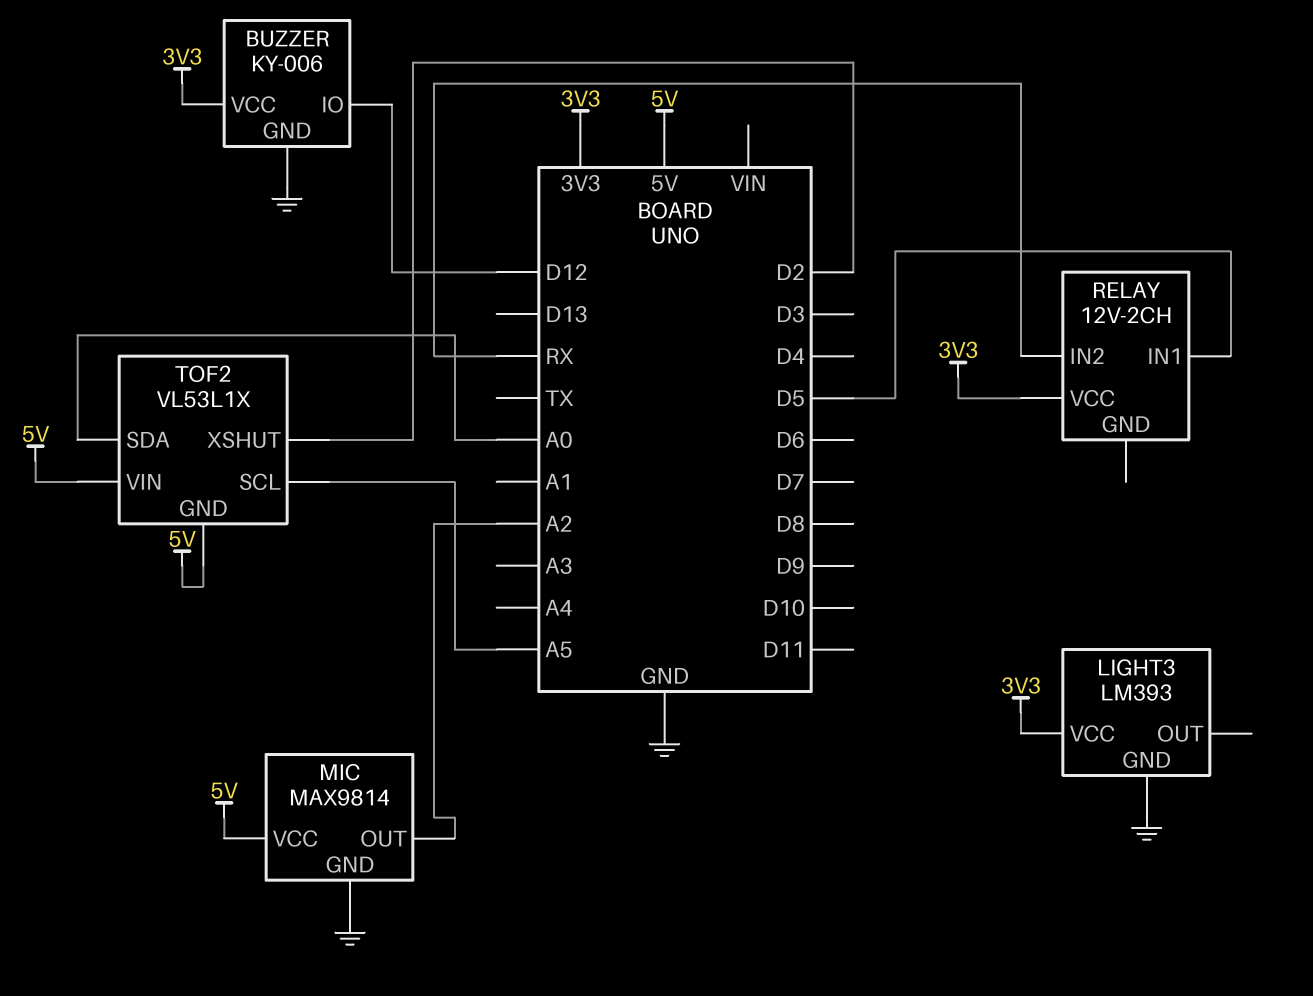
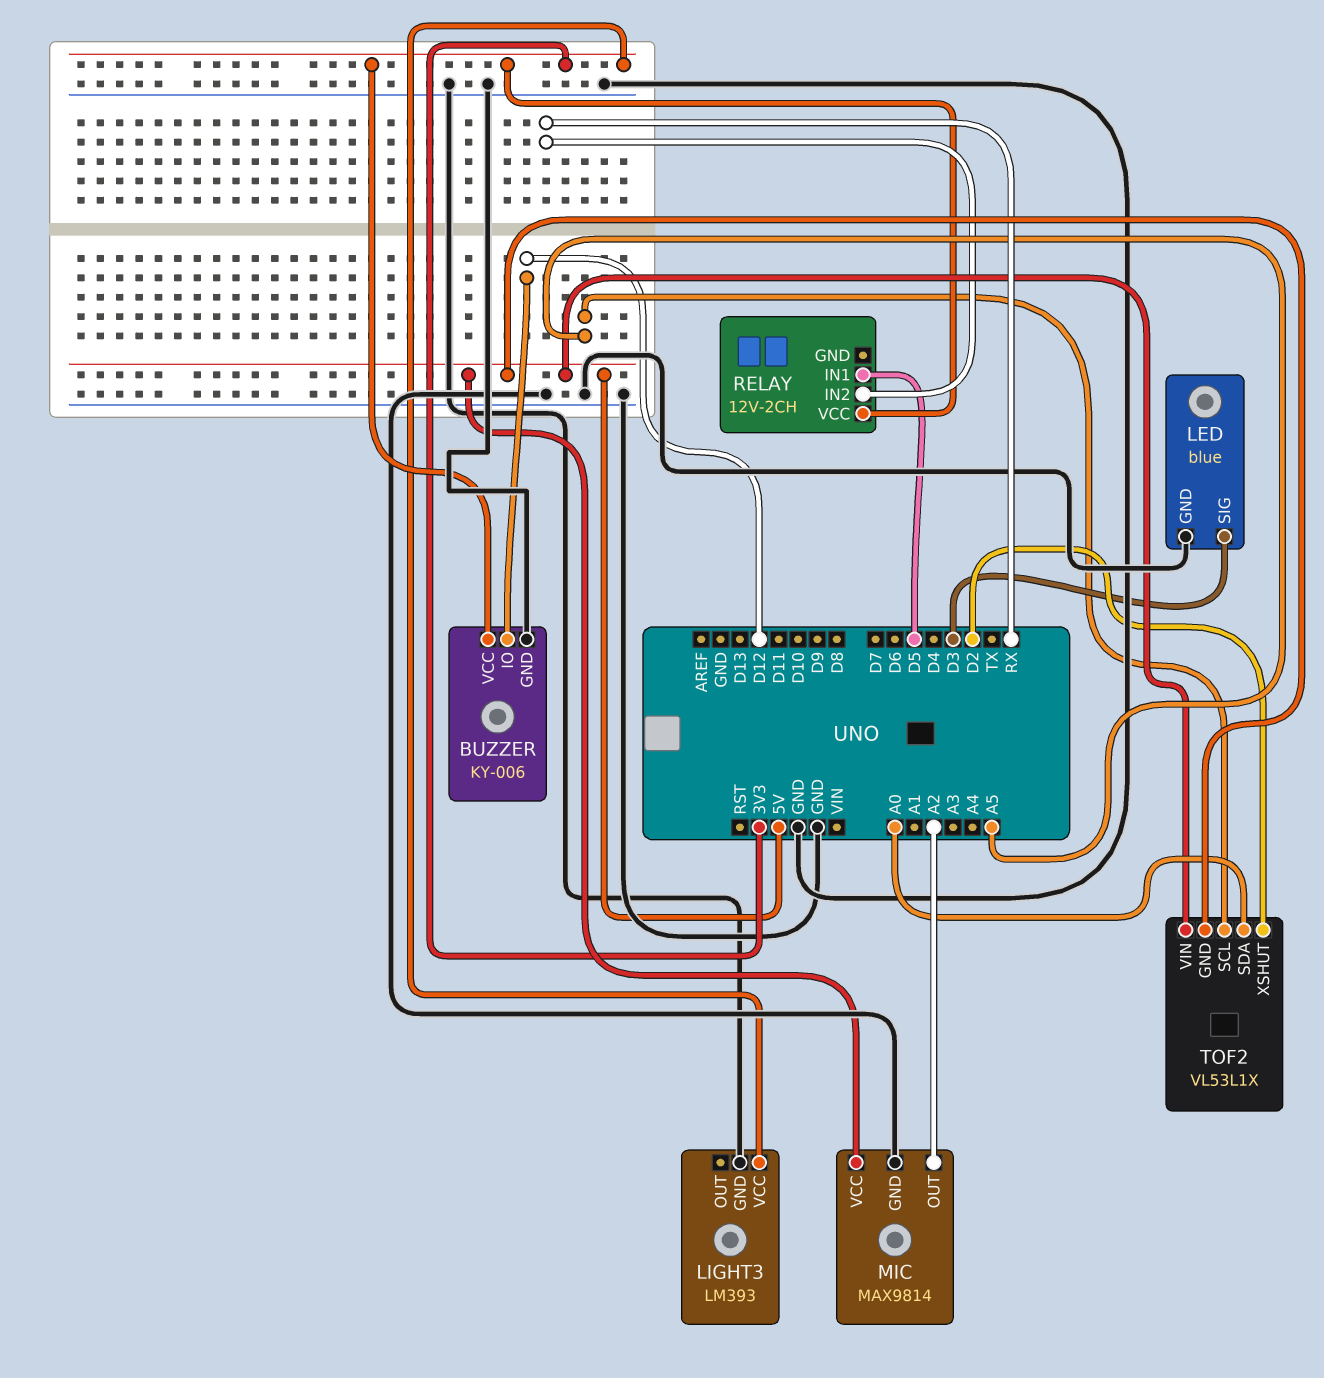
LED: none -> blue
LED pin GND: none -> GND
LED pin SIG: none -> D3

